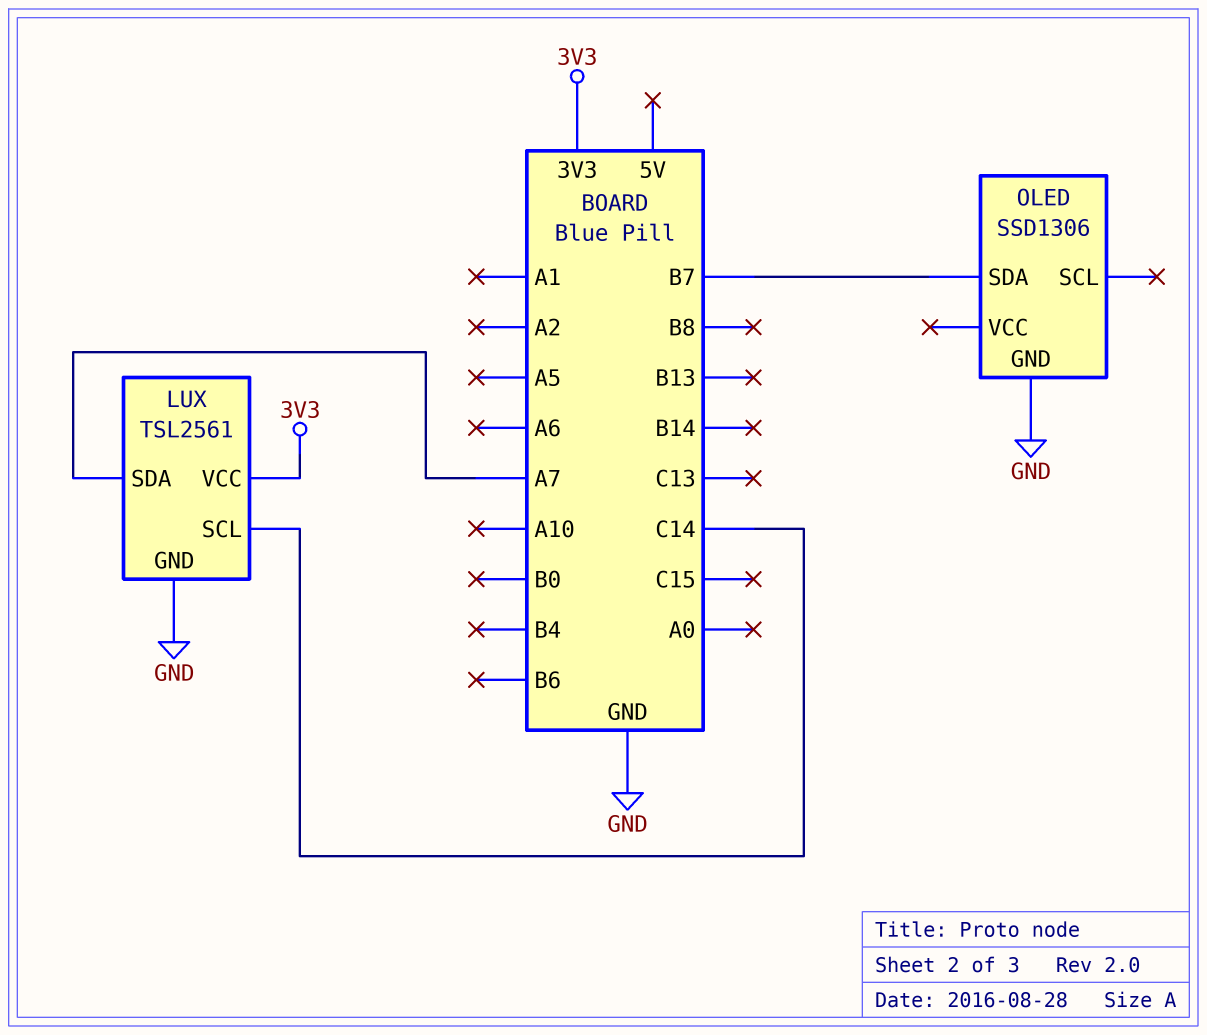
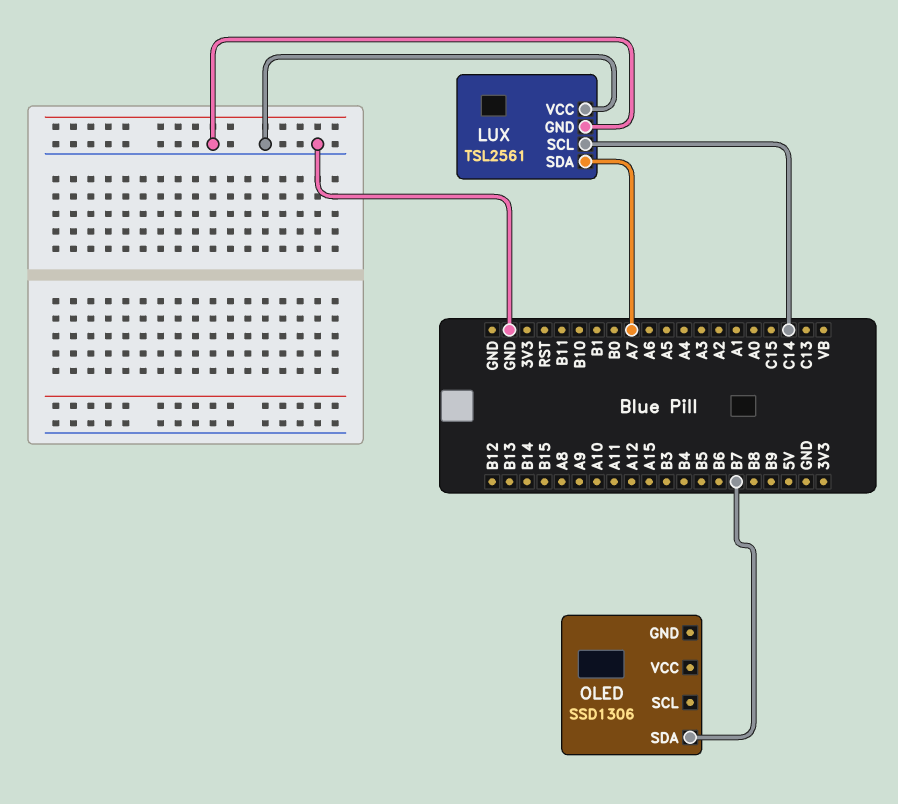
LUX pin VCC: 3V3 -> GND
OLED pin GND: GND -> none

